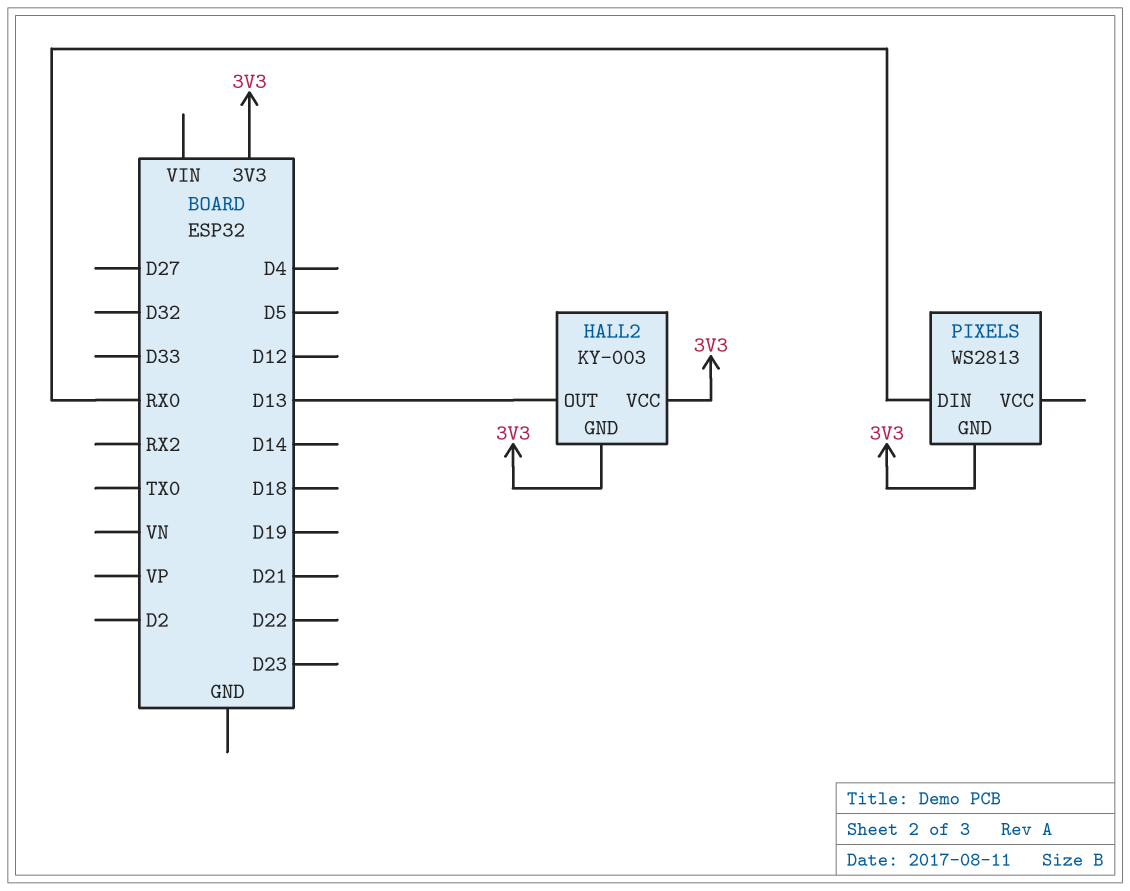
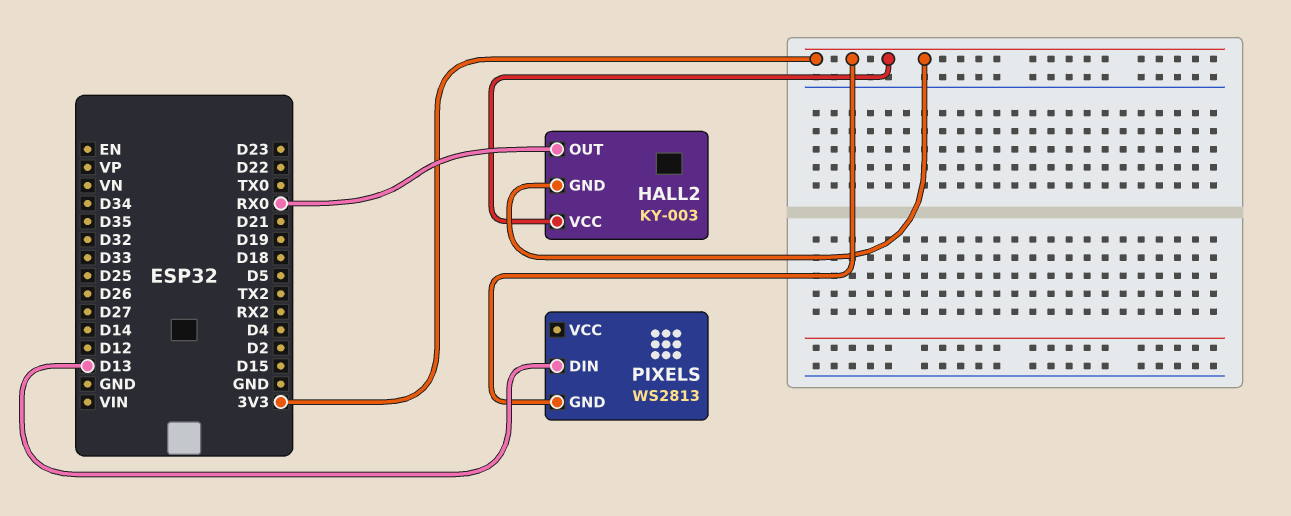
HALL2 pin OUT: D13 -> RX0
PIXELS pin DIN: RX0 -> D13

